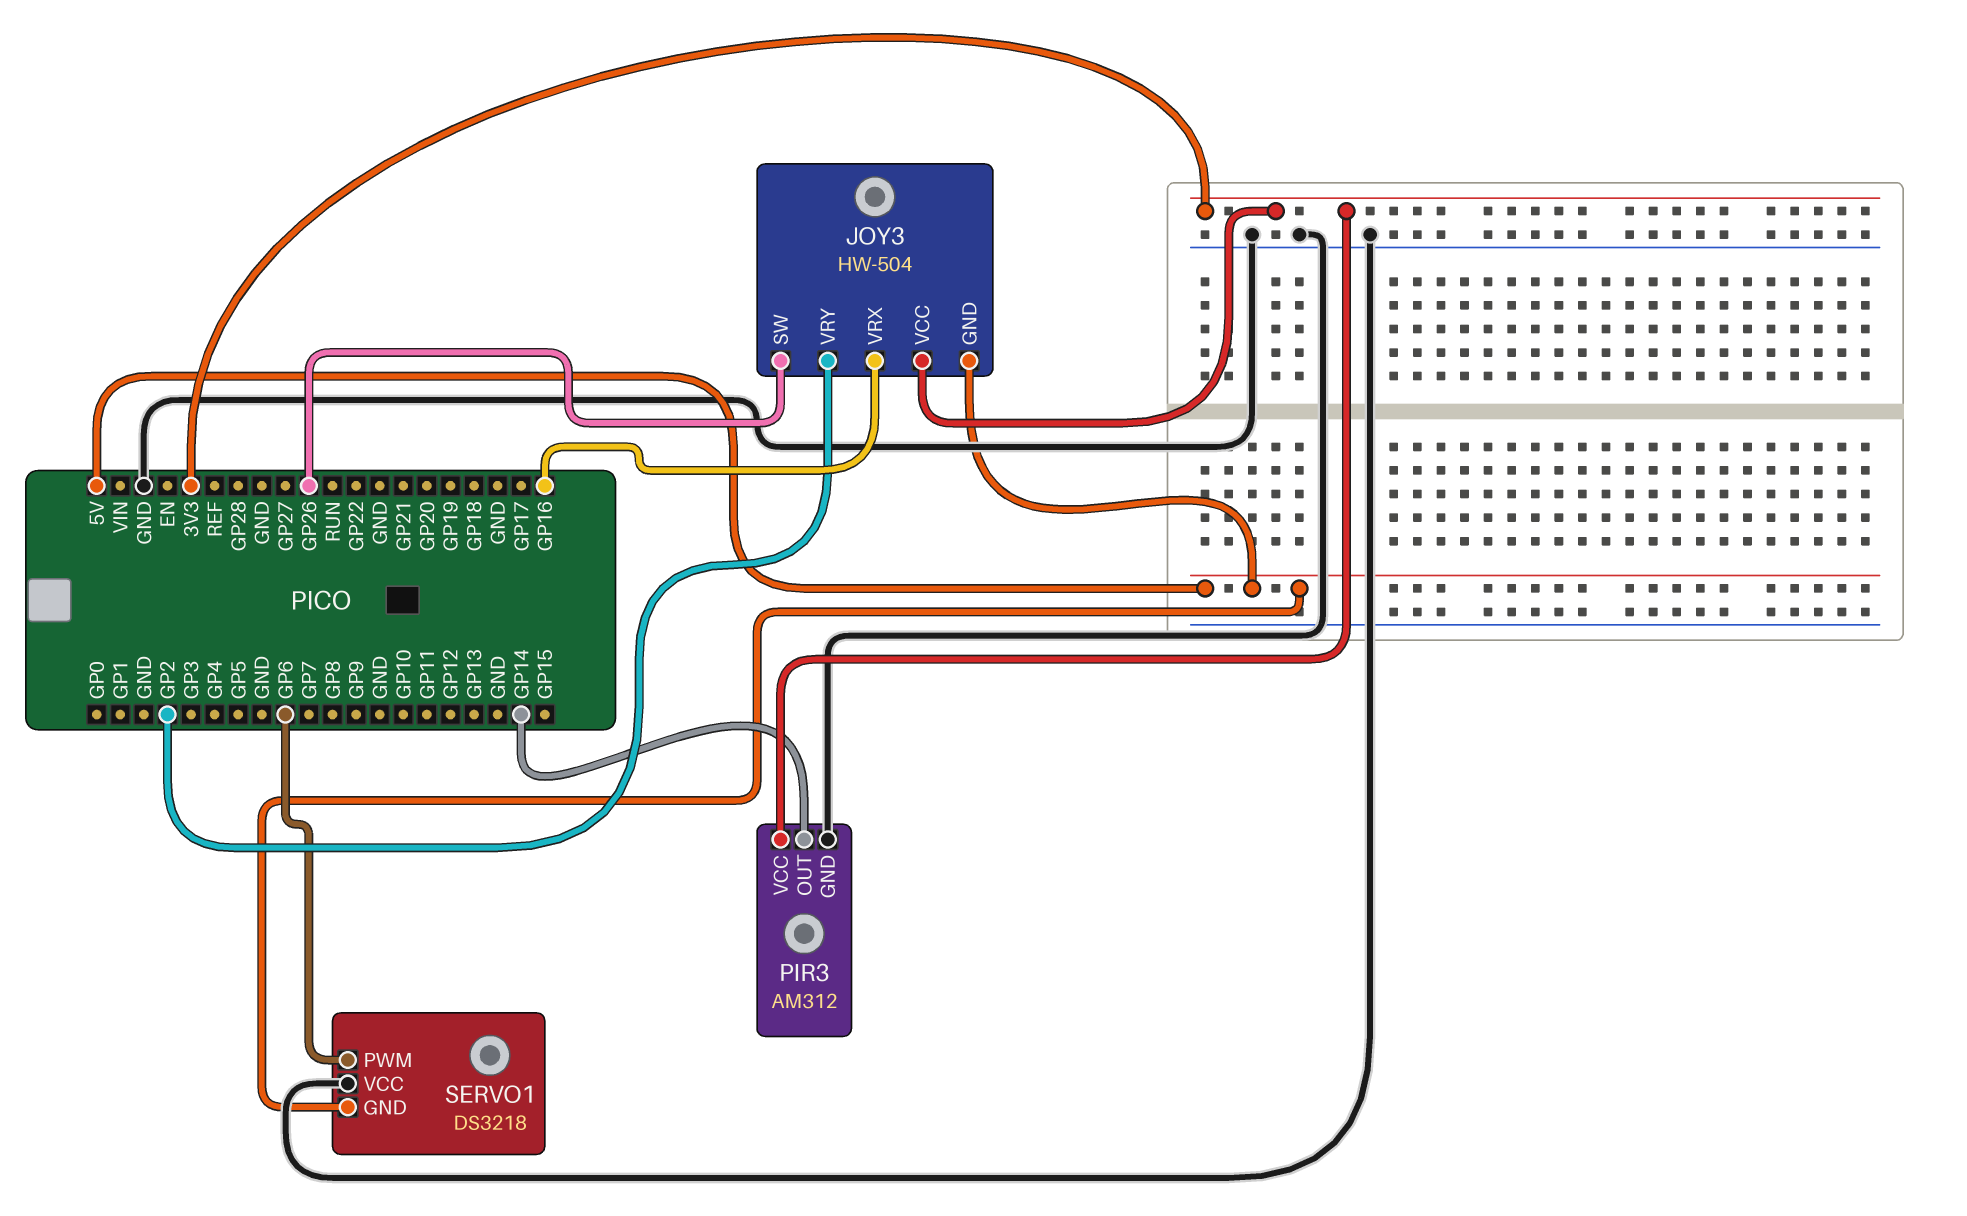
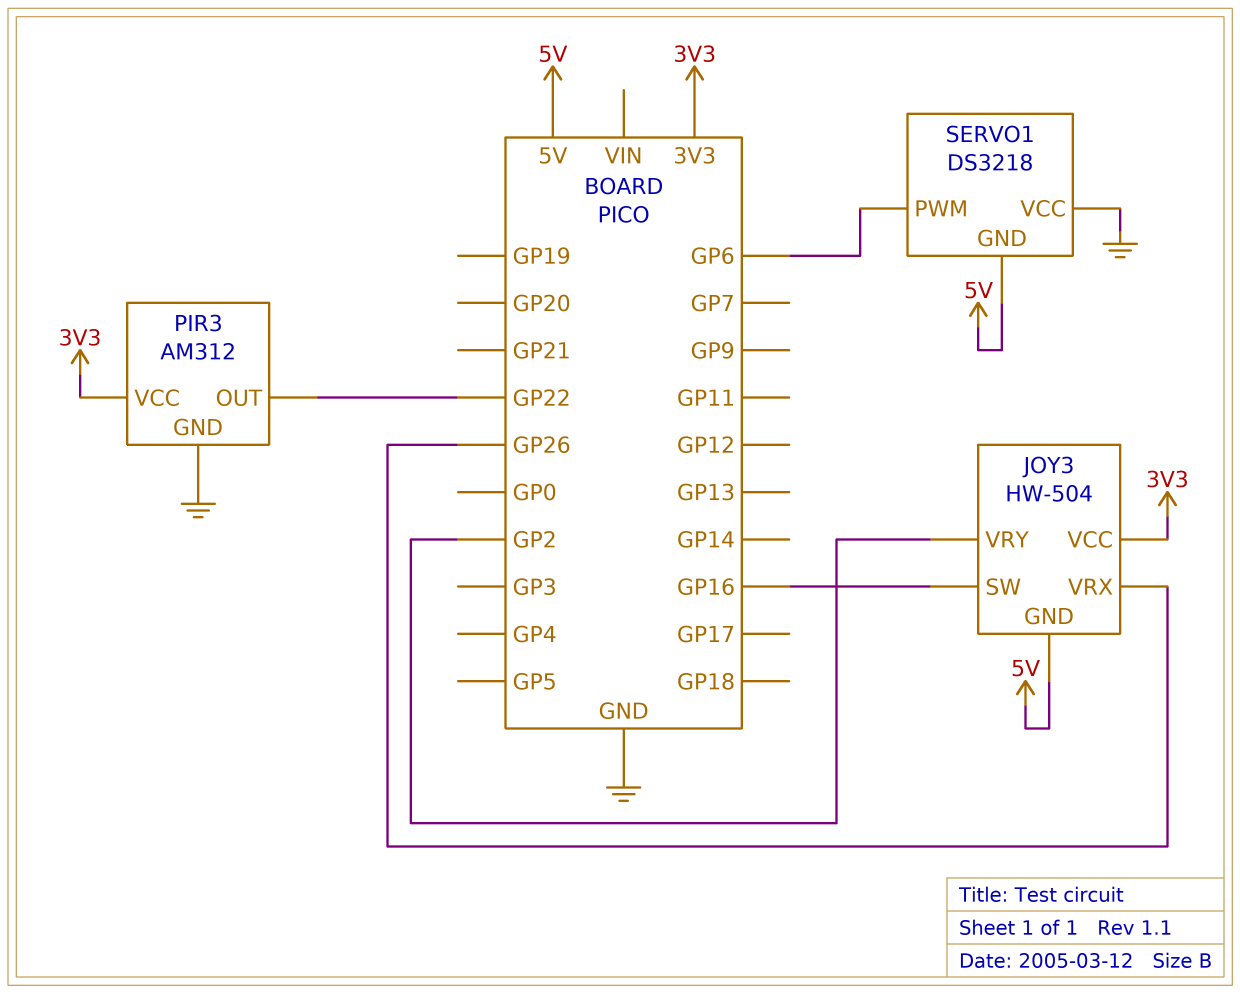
JOY3 pin SW: GP26 -> GP16
JOY3 pin VRX: GP16 -> GP26
PIR3 pin OUT: GP14 -> GP22

